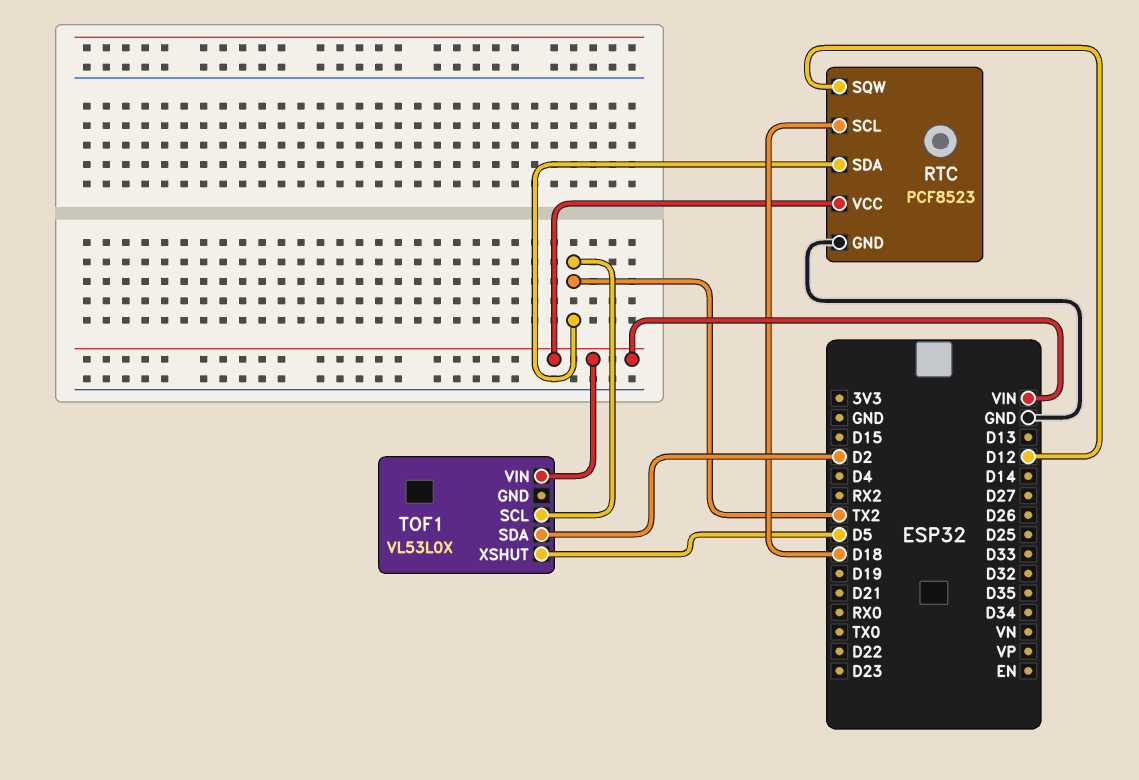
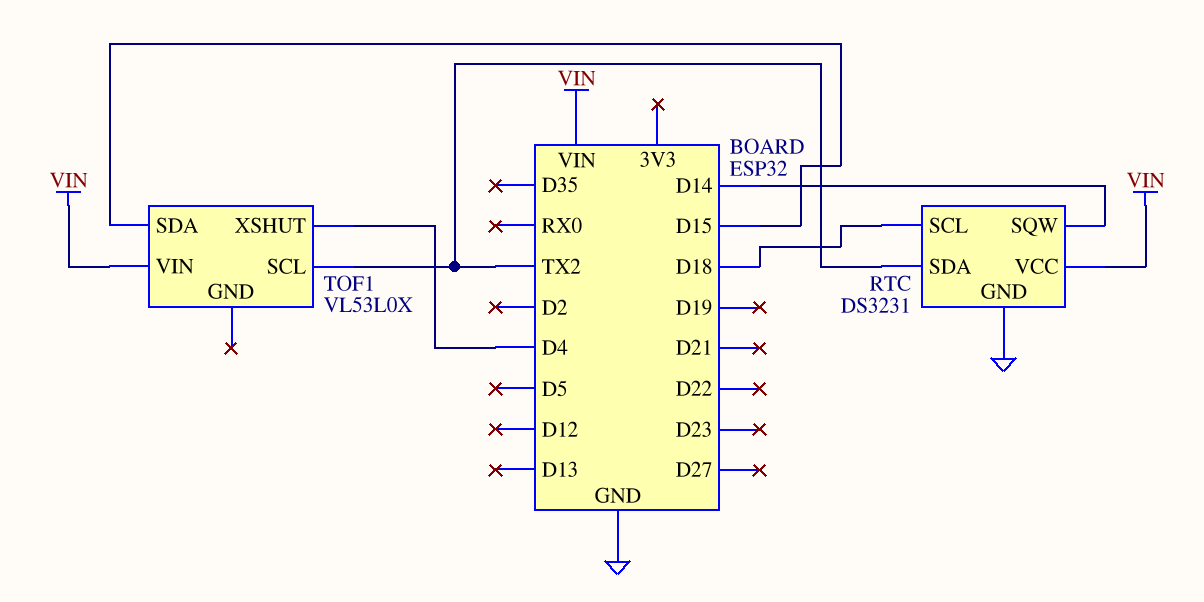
RTC: PCF8523 -> DS3231
RTC pin SQW: D12 -> D14
TOF1 pin SDA: D2 -> D15
TOF1 pin XSHUT: D5 -> D4

